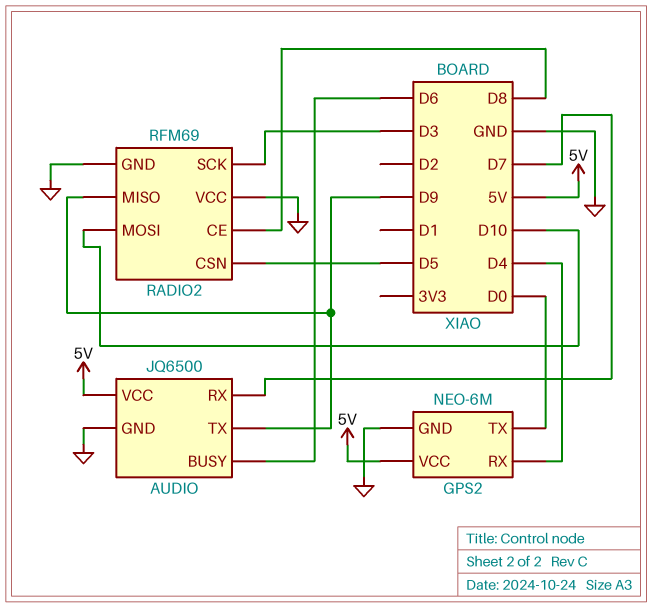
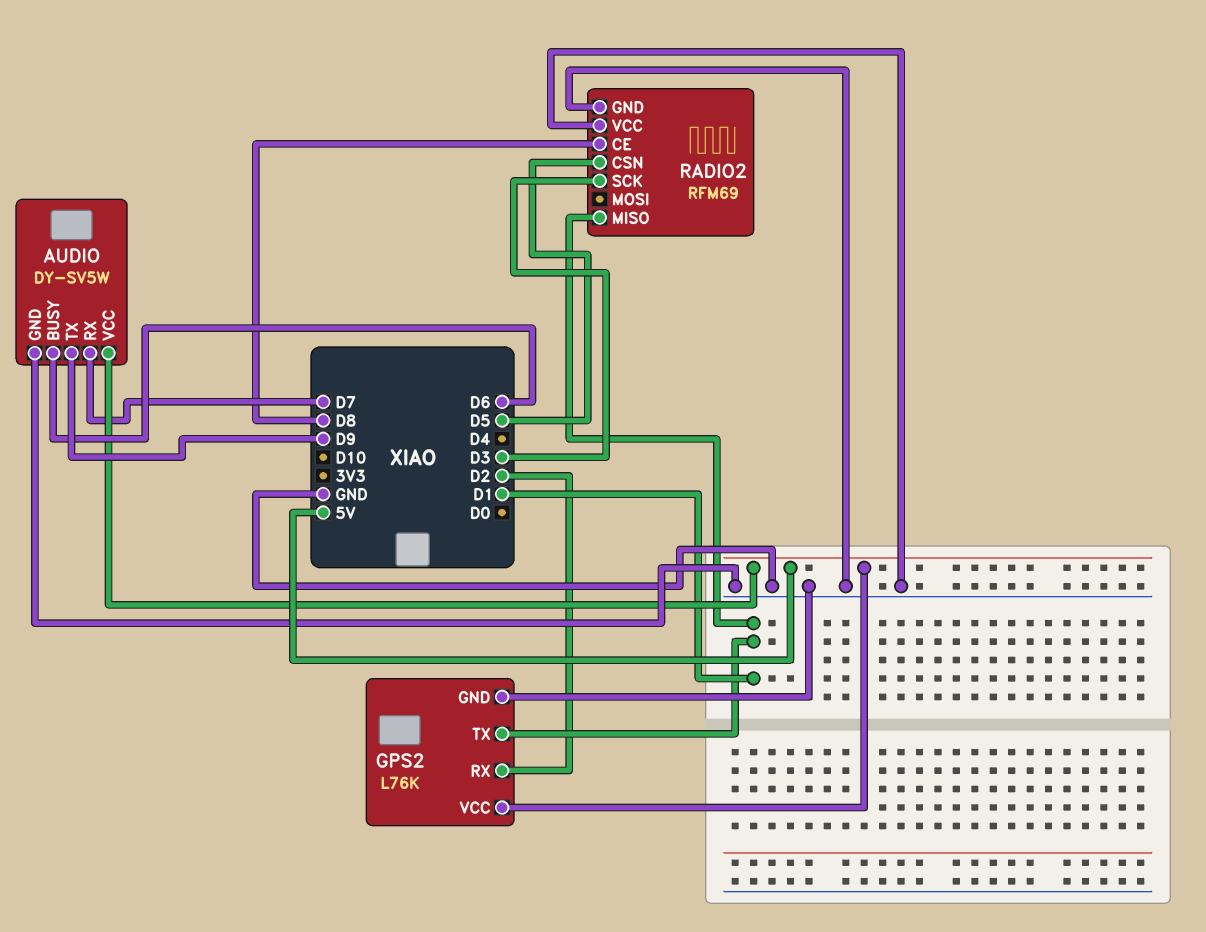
AUDIO: JQ6500 -> DY-SV5W
GPS2: NEO-6M -> L76K
GPS2 pin RX: D4 -> D2
GPS2 pin TX: D0 -> D1
RADIO2 pin MISO: D9 -> D1
RADIO2 pin MOSI: D10 -> none

